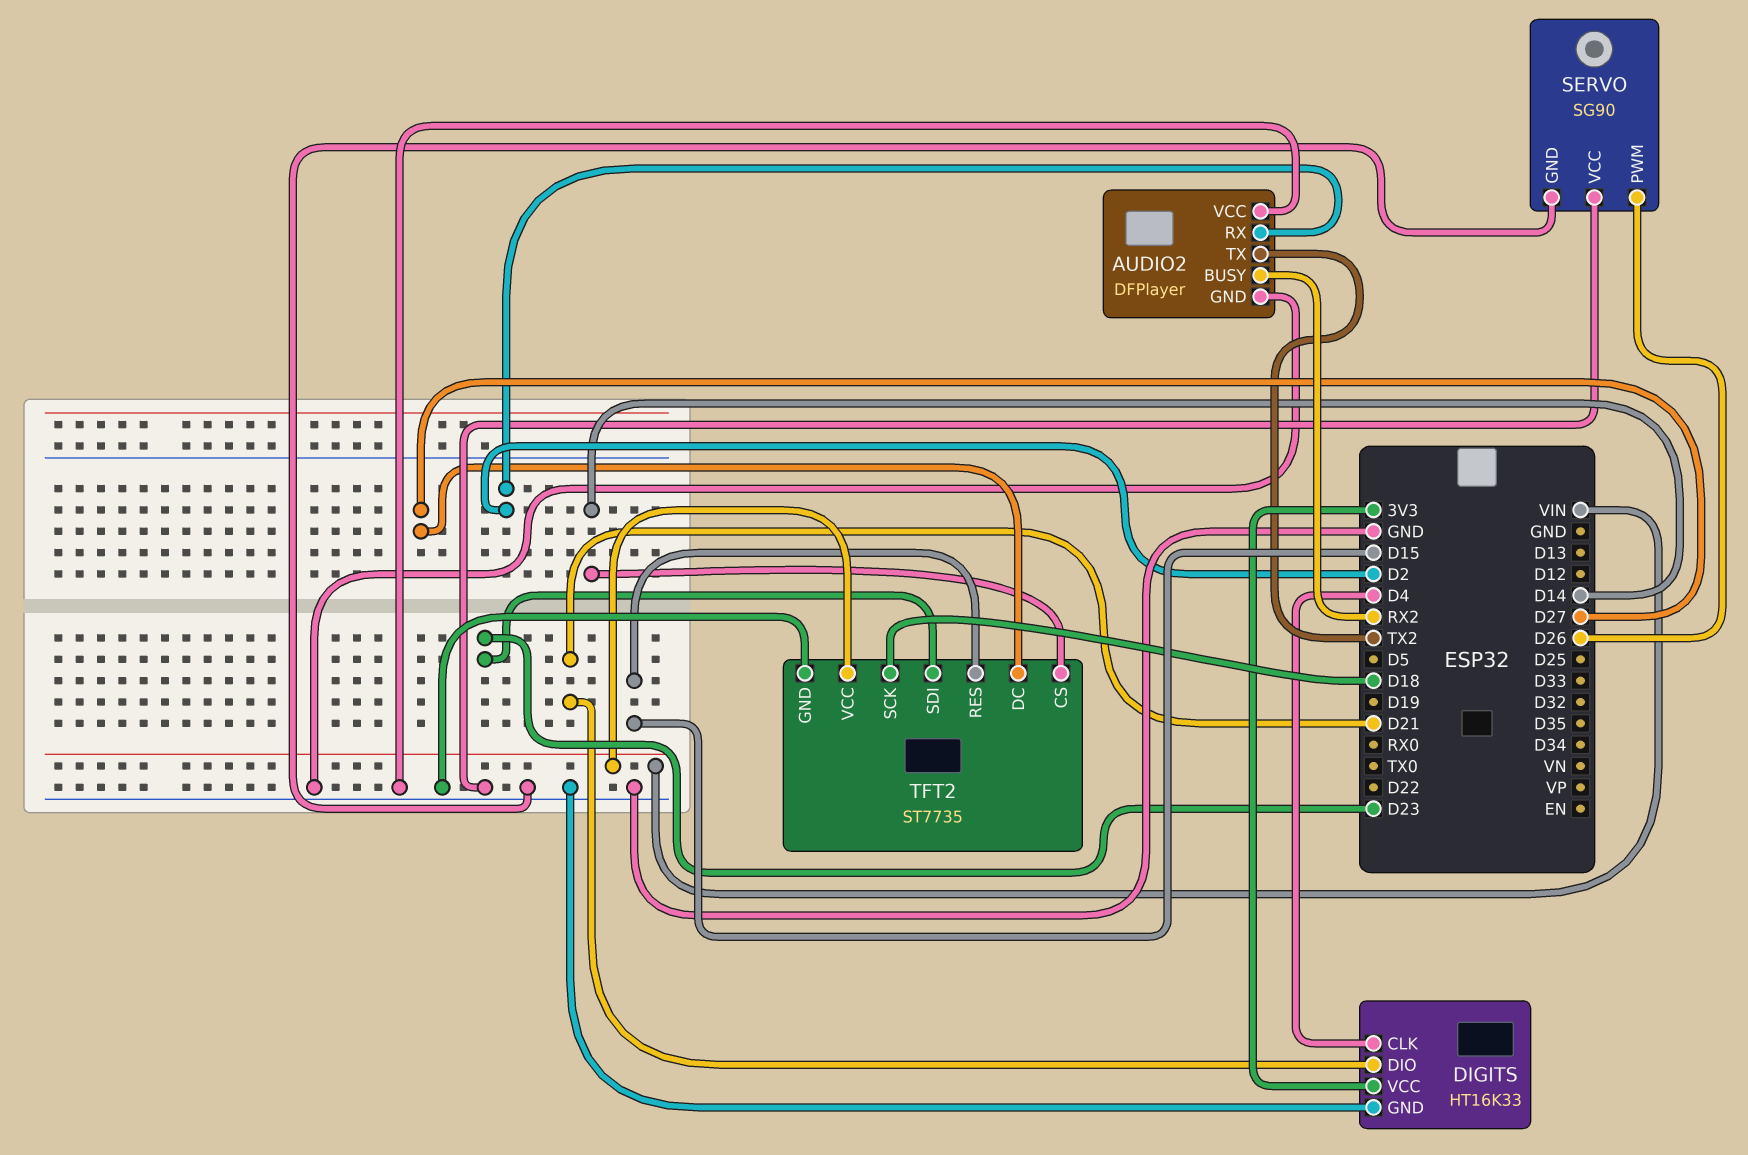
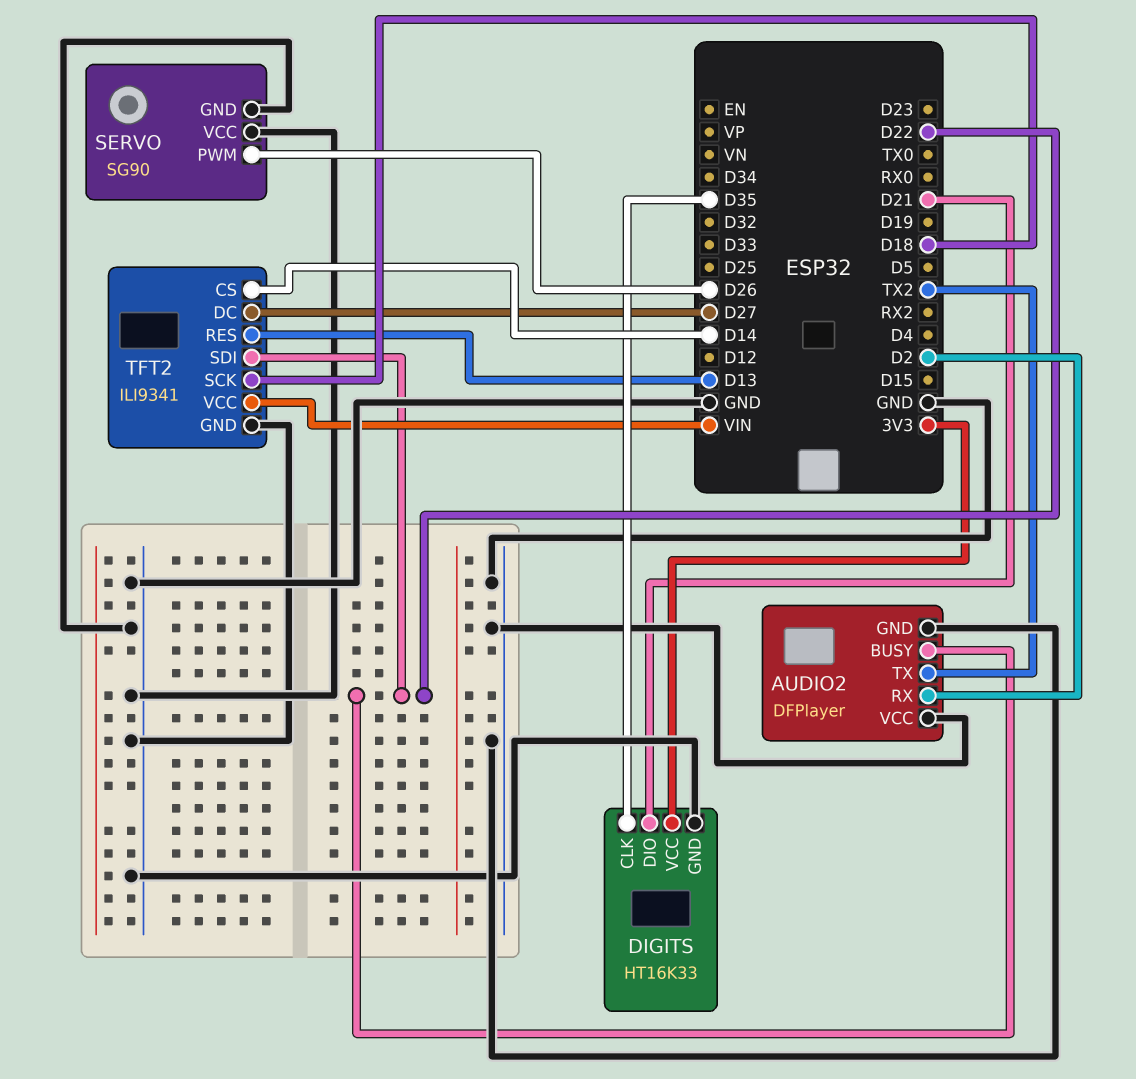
AUDIO2 pin BUSY: RX2 -> D22
DIGITS pin CLK: D4 -> D35
TFT2: ST7735 -> ILI9341
TFT2 pin RES: D15 -> D13
TFT2 pin SDI: D23 -> D22

